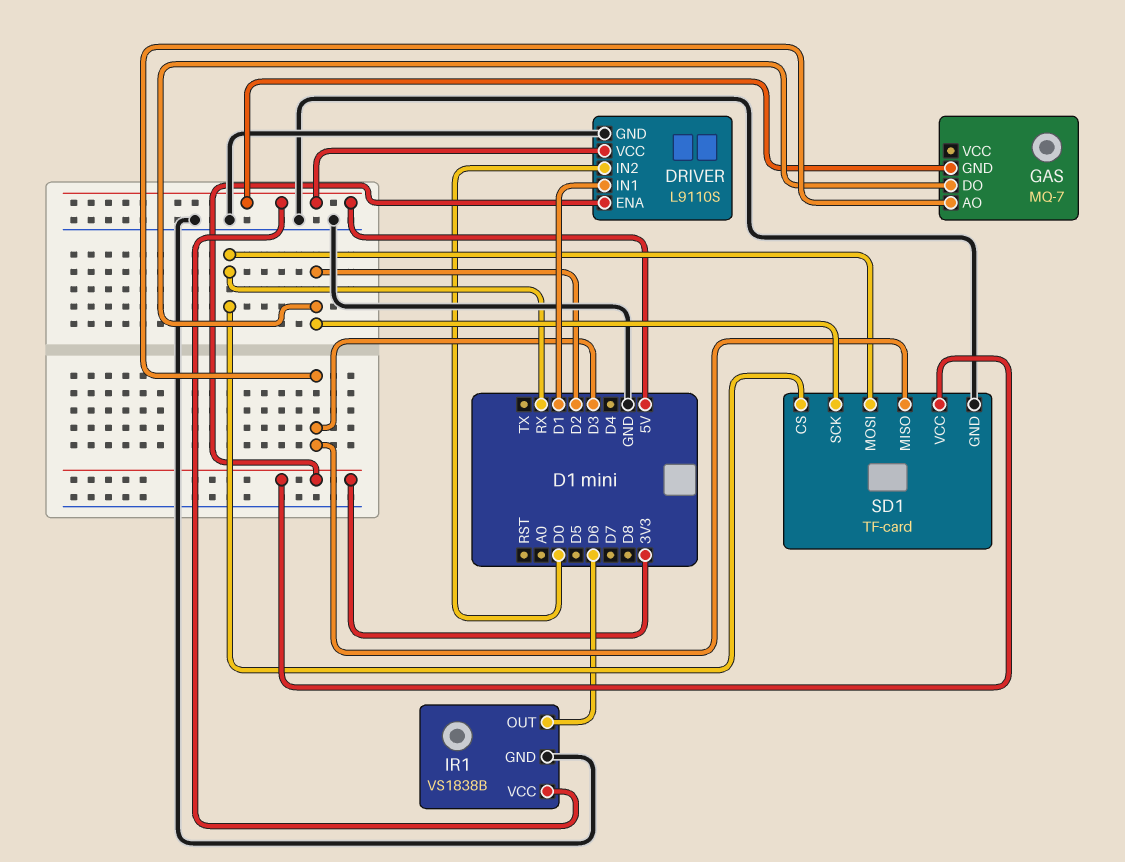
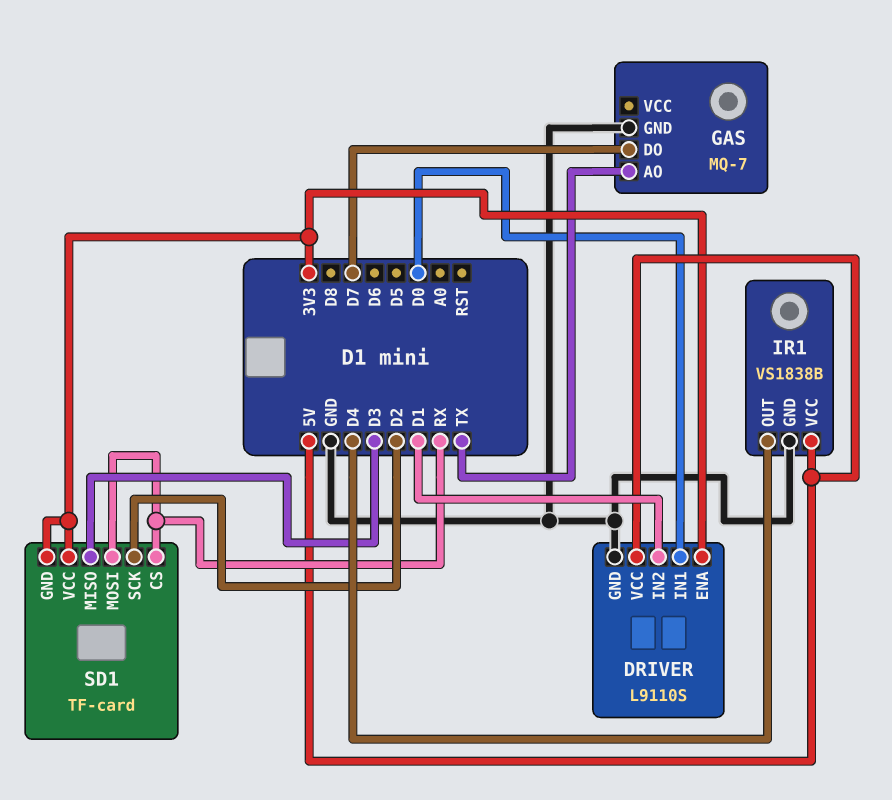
DRIVER pin IN1: D1 -> D0
DRIVER pin IN2: D0 -> D1
GAS pin AO: D3 -> TX
GAS pin DO: D2 -> D7
GAS pin GND: 5V -> GND
IR1 pin OUT: D6 -> D4
SD1 pin GND: GND -> 3V3

